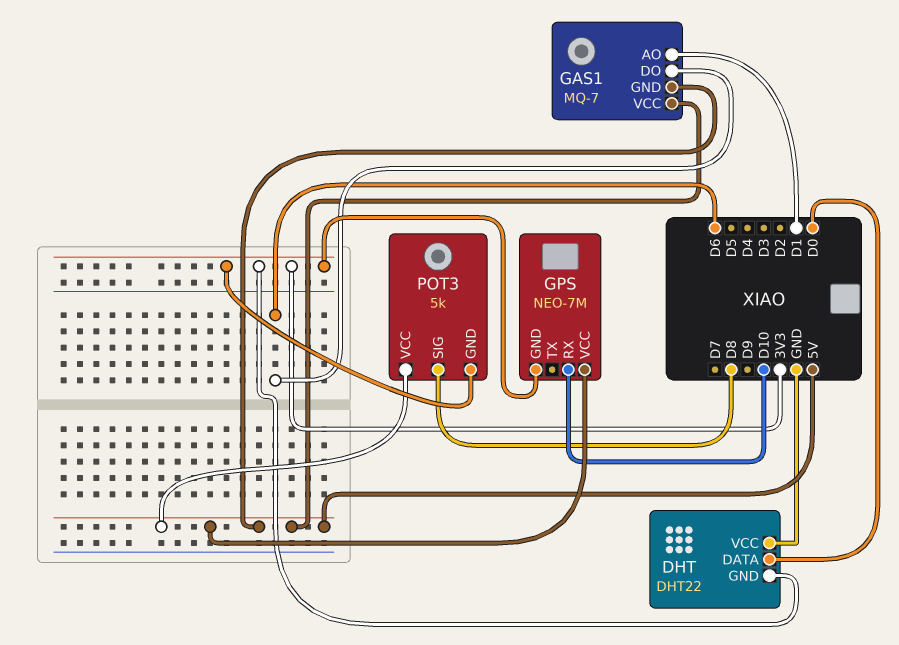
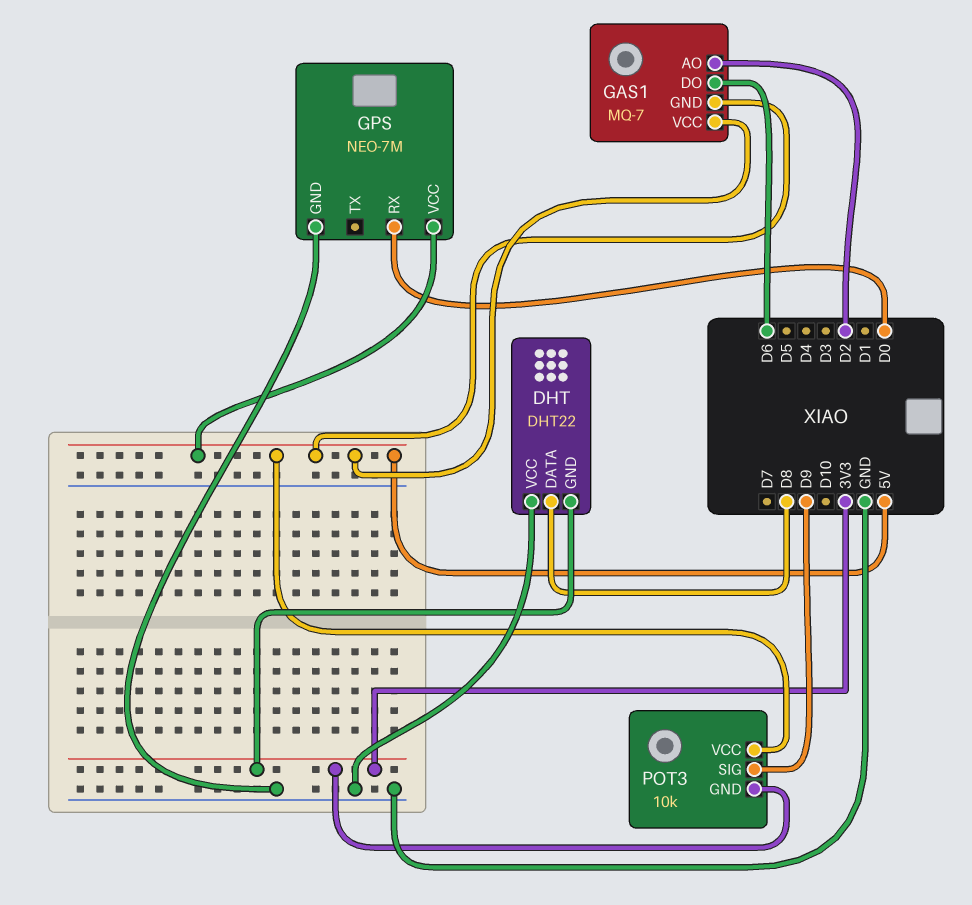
DHT pin DATA: D0 -> D8
GAS1 pin AO: D1 -> D2
GPS pin GND: 3V3 -> GND
GPS pin RX: D10 -> D0
POT3: 5k -> 10k
POT3 pin SIG: D8 -> D9

